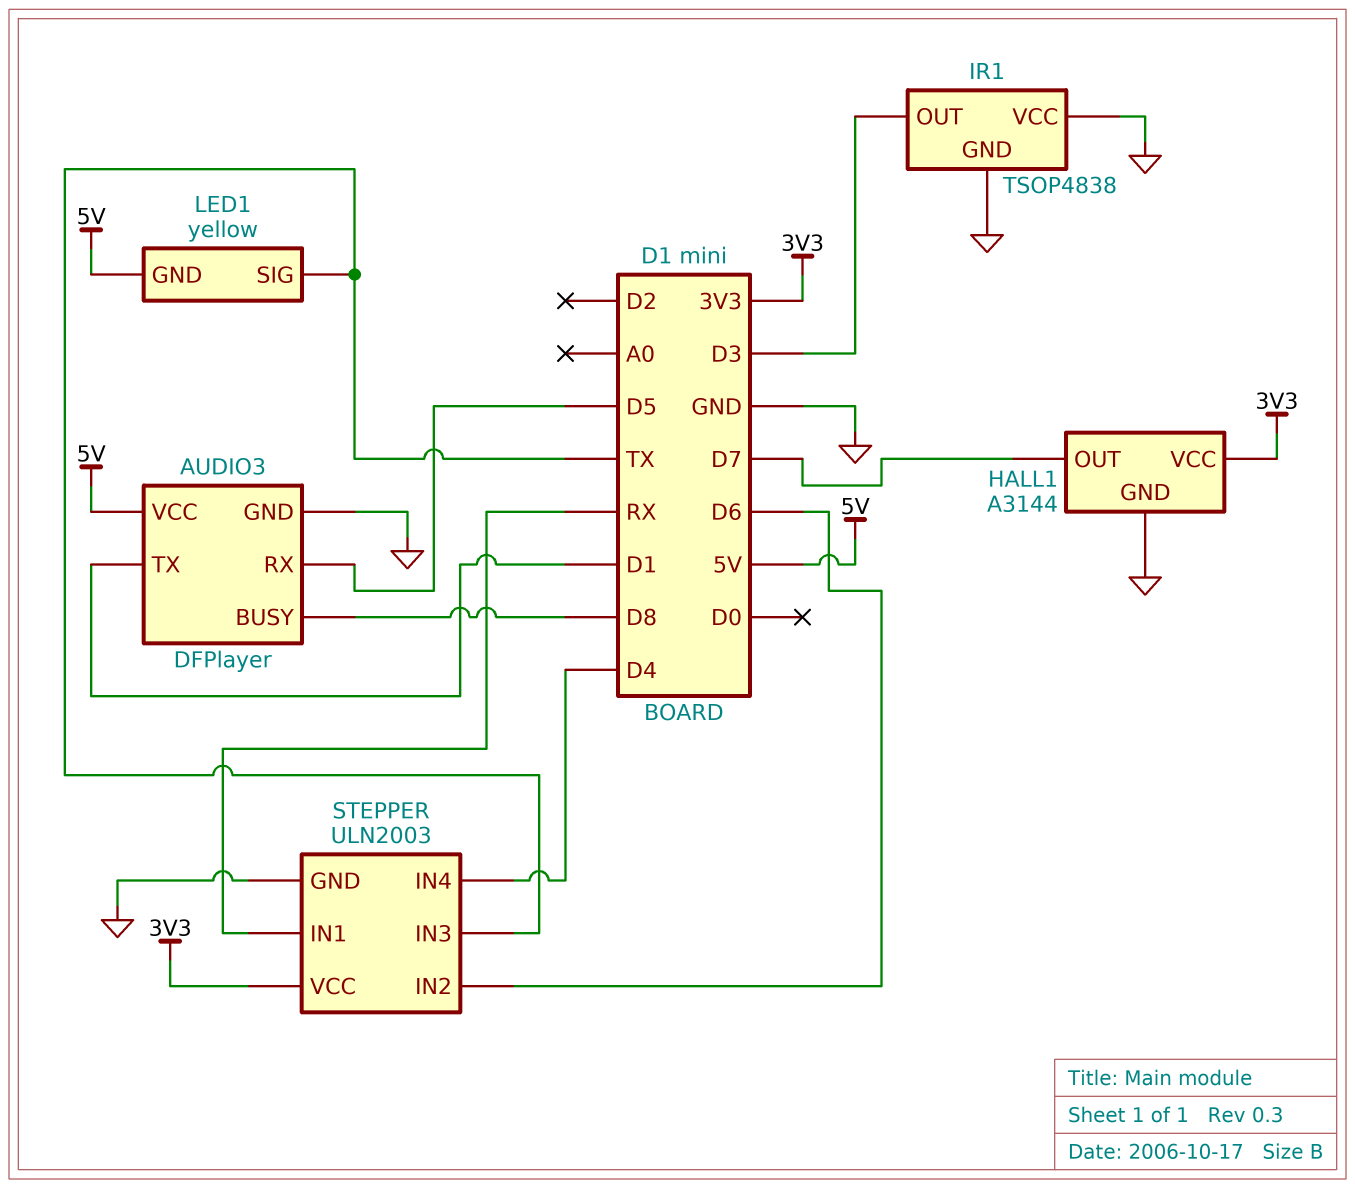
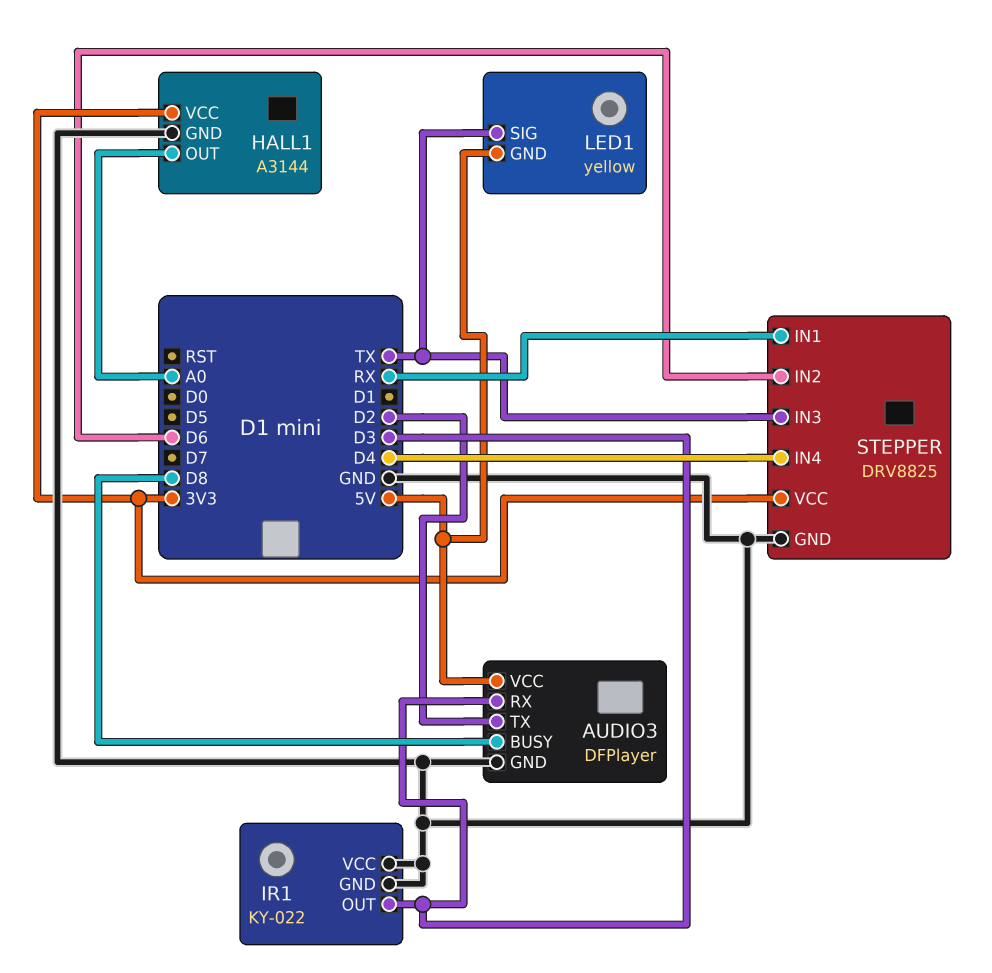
AUDIO3 pin RX: D5 -> D3
AUDIO3 pin TX: D1 -> D2
HALL1 pin OUT: D7 -> A0
IR1: TSOP4838 -> KY-022
STEPPER: ULN2003 -> DRV8825

